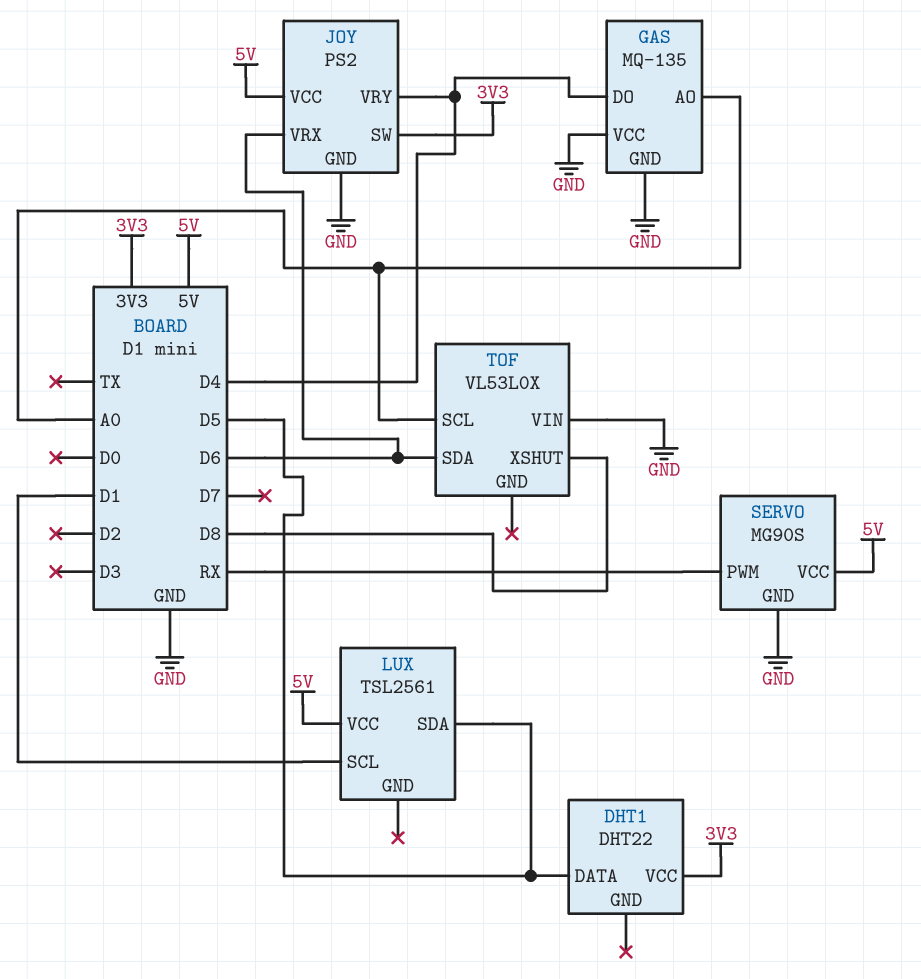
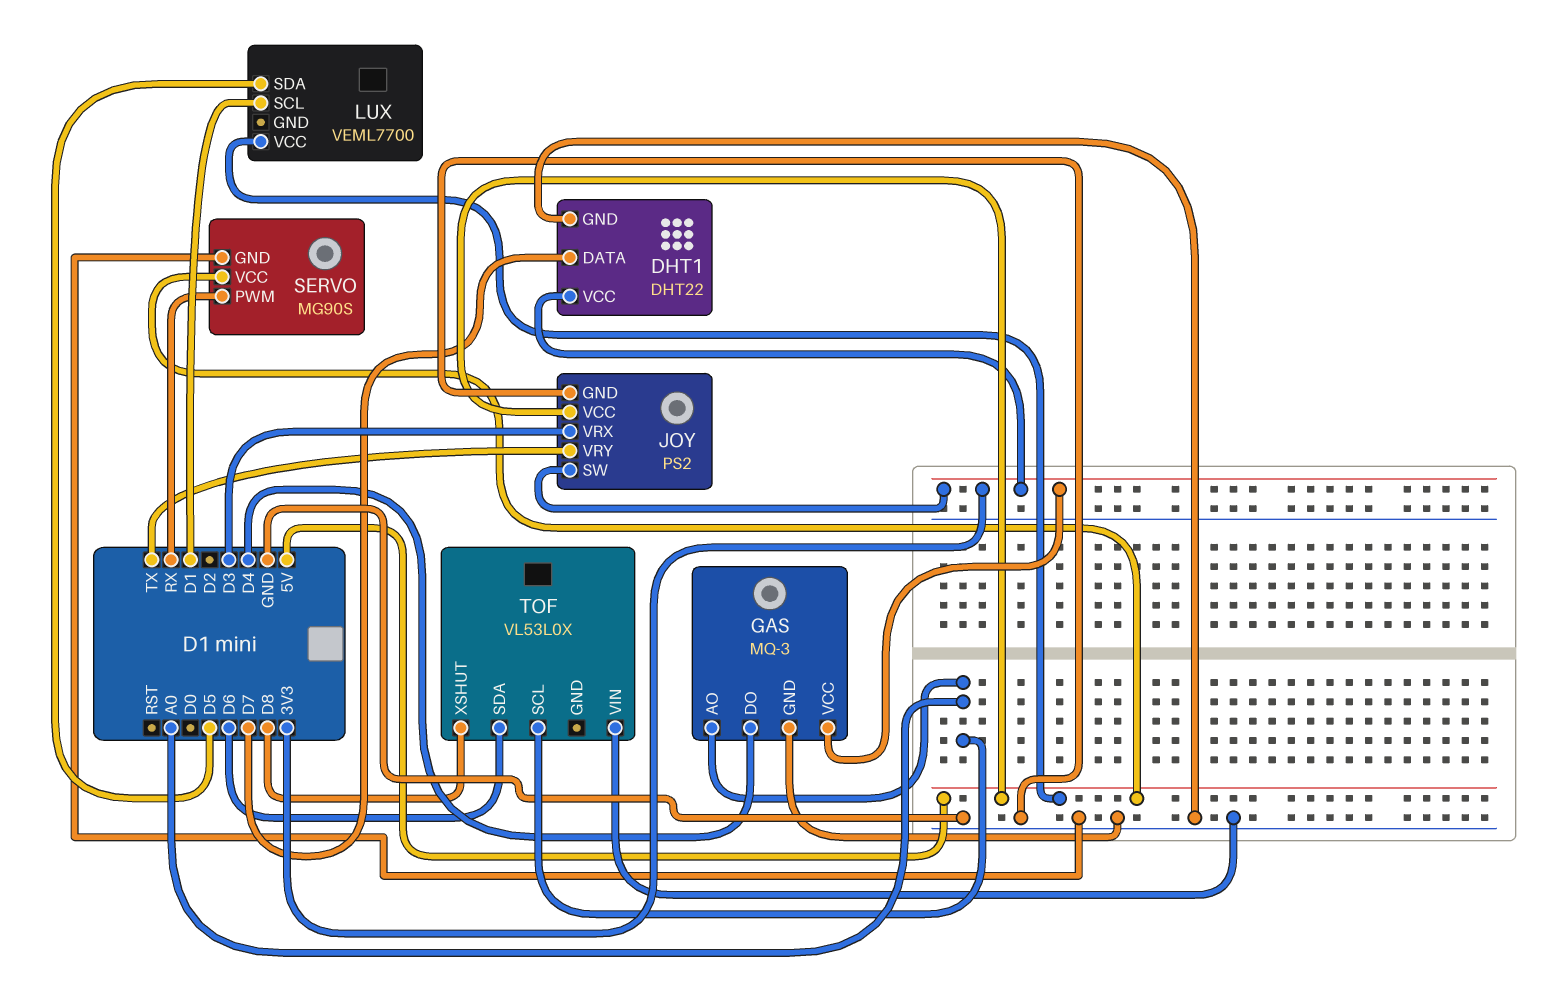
DHT1 pin DATA: D5 -> D7
DHT1 pin GND: none -> GND
GAS: MQ-135 -> MQ-3
GAS pin VCC: GND -> 3V3
JOY pin VRX: D6 -> D3
JOY pin VRY: D4 -> TX
LUX: TSL2561 -> VEML7700

